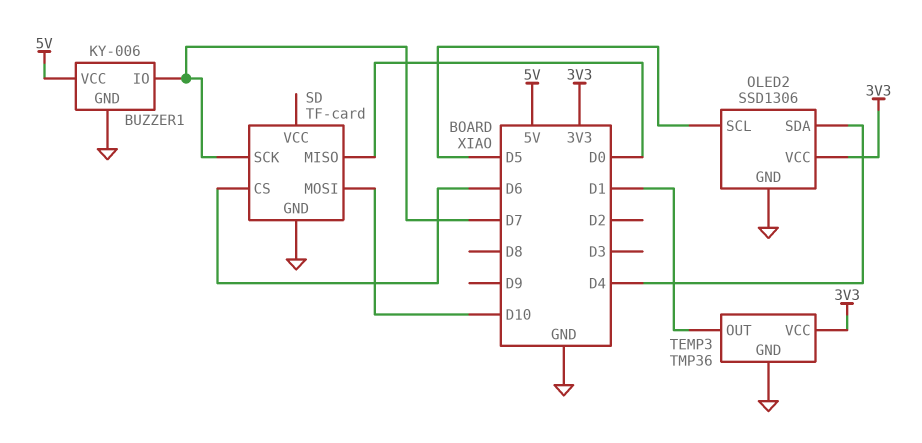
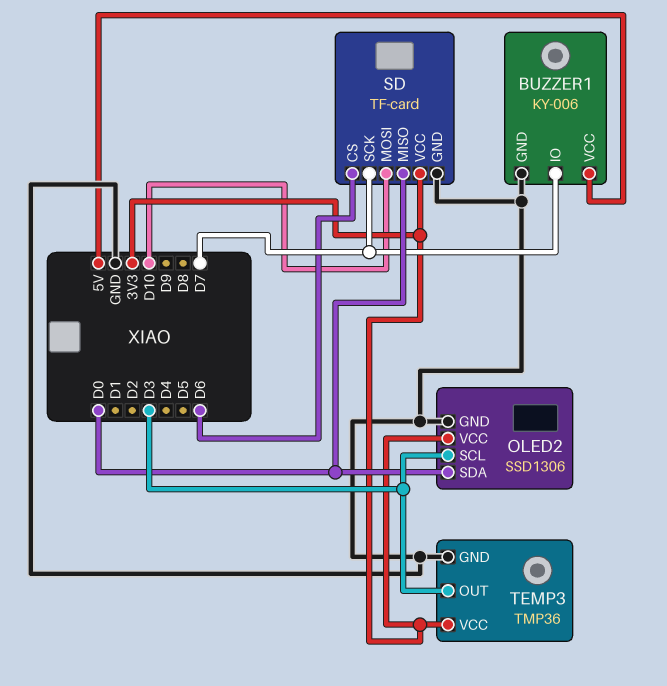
OLED2 pin SCL: D5 -> D3
OLED2 pin SDA: D4 -> D0
SD pin VCC: none -> 3V3
TEMP3 pin OUT: D1 -> D3

